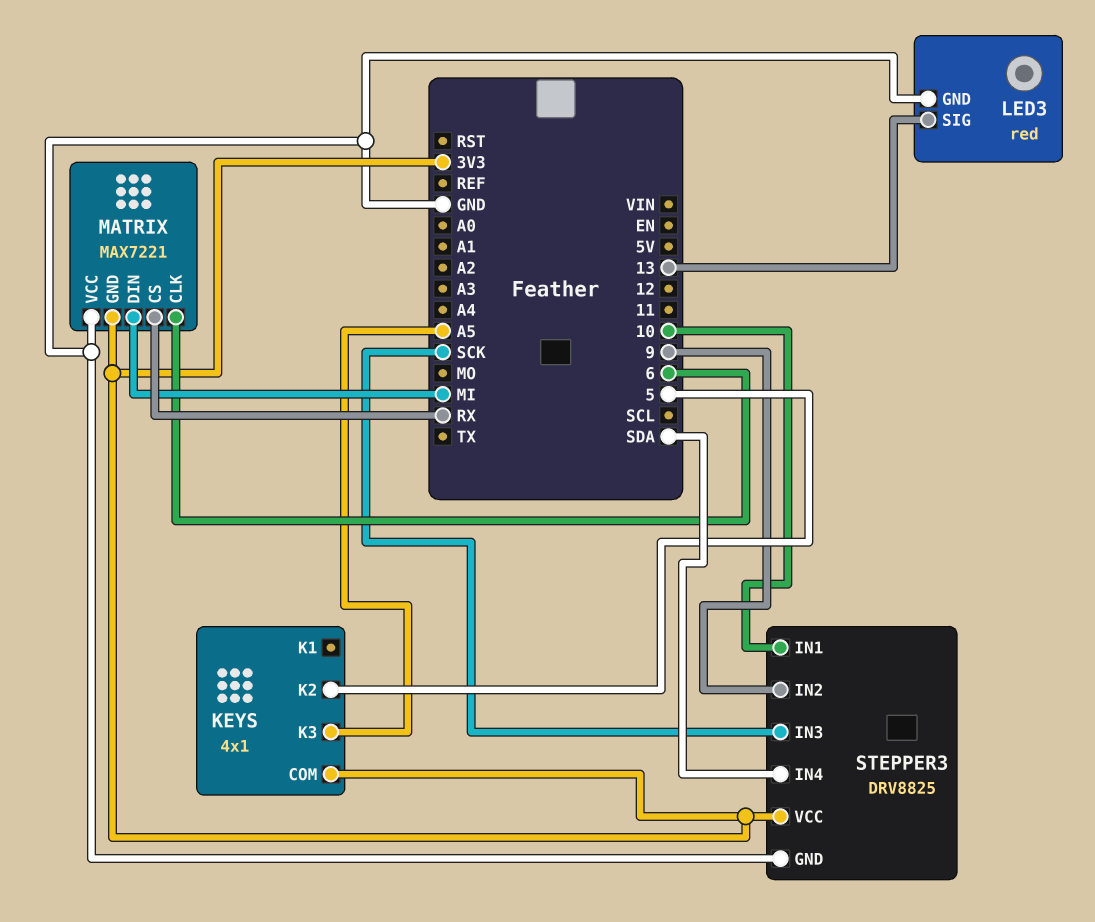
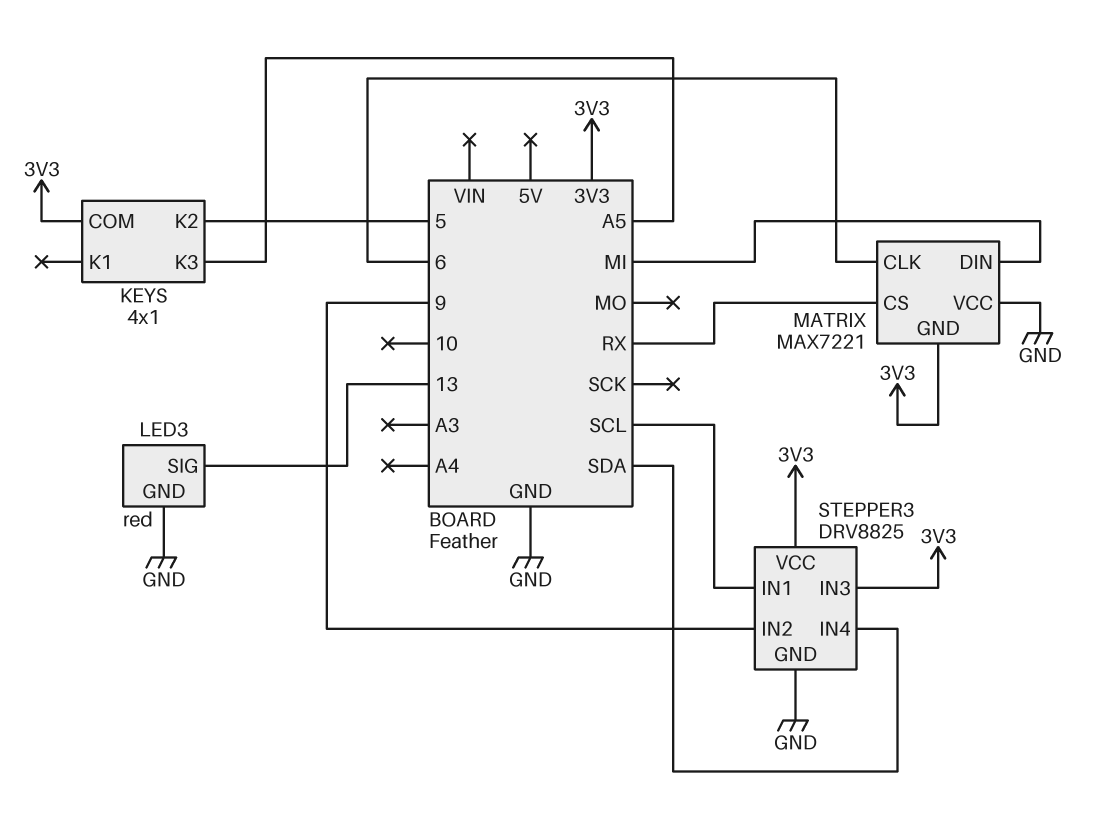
STEPPER3 pin IN1: 10 -> SCL
STEPPER3 pin IN3: SCK -> 3V3

